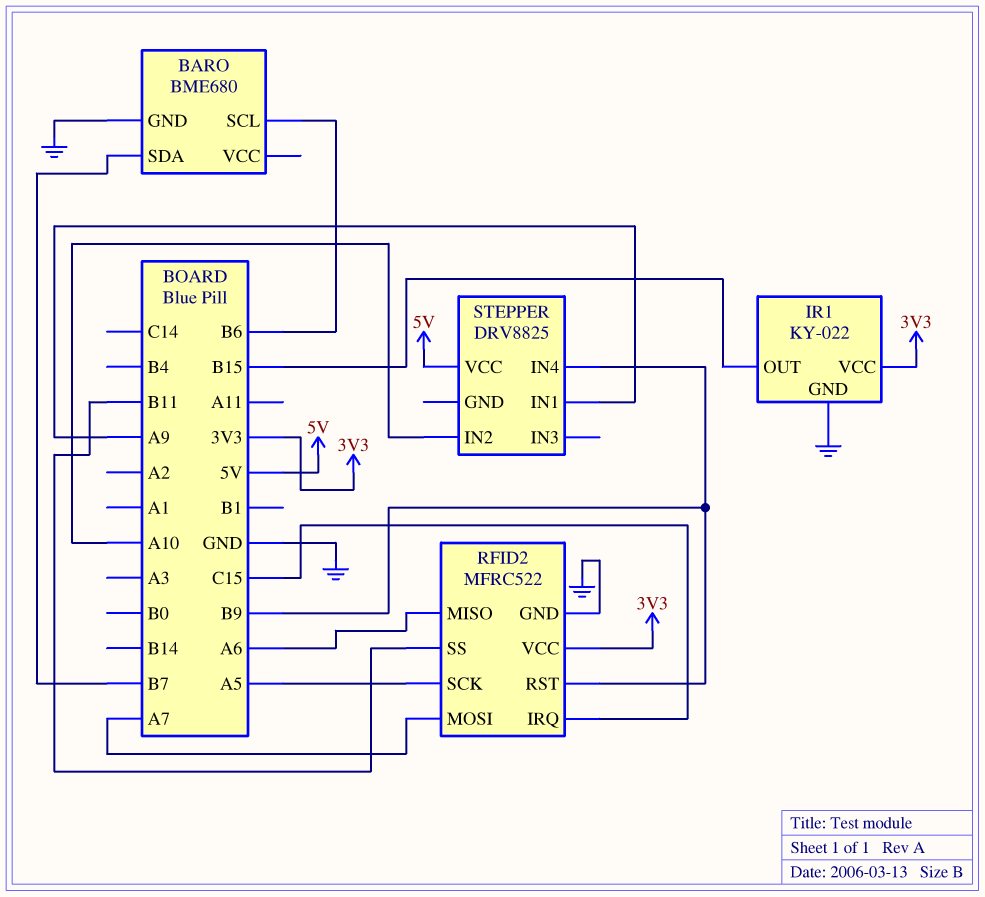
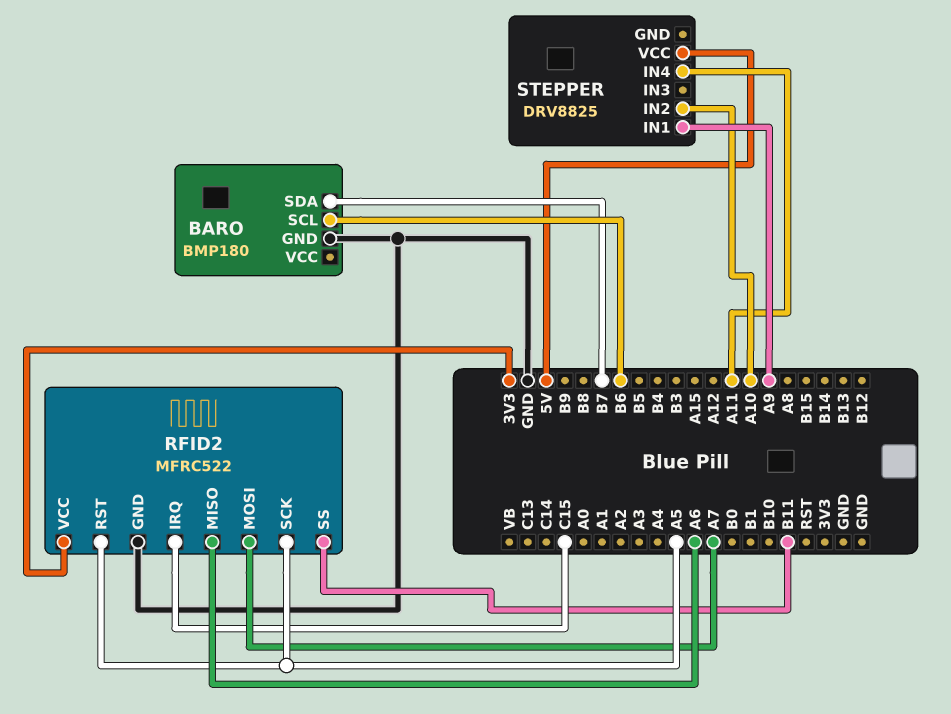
BARO: BME680 -> BMP180
IR1: KY-022 -> none
IR1 pin GND: GND -> none
IR1 pin OUT: B15 -> none
IR1 pin VCC: 3V3 -> none
RFID2 pin RST: B9 -> A5
STEPPER pin IN4: B9 -> A11

